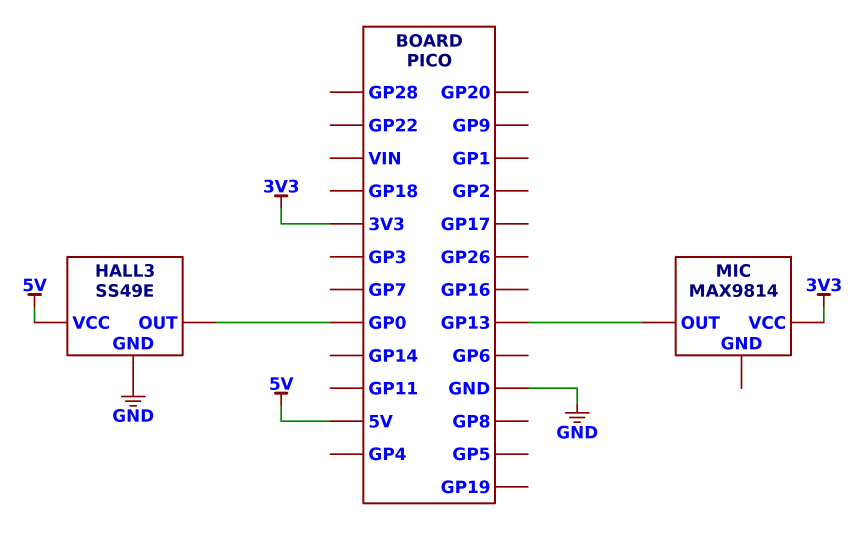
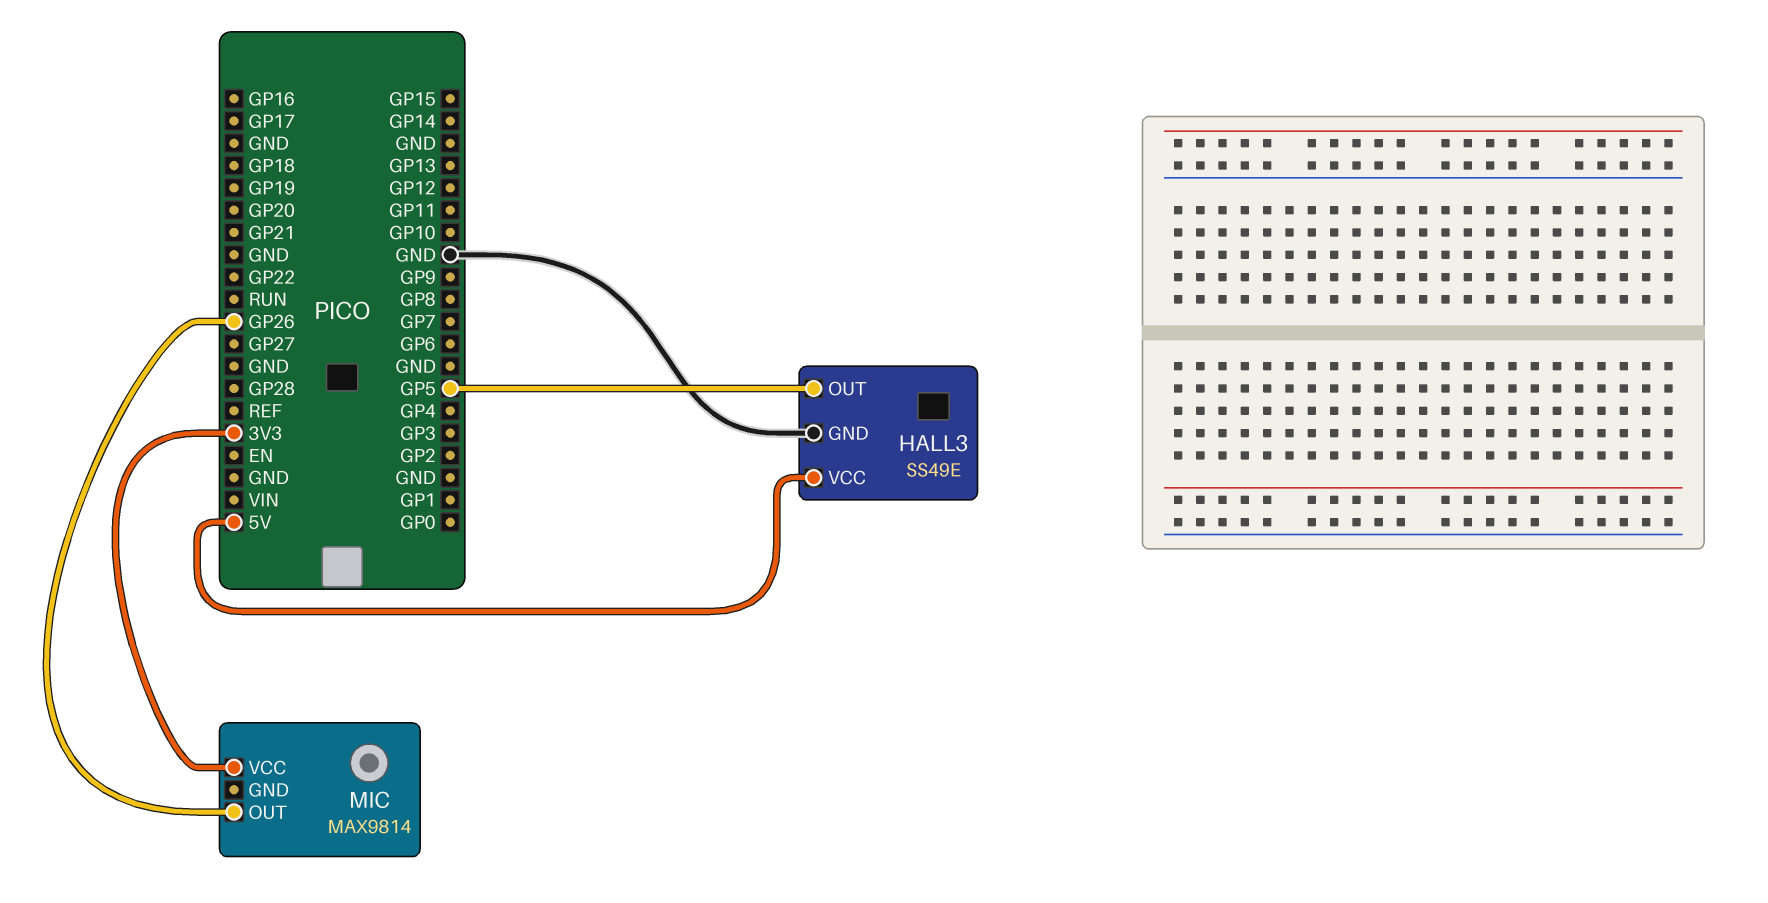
HALL3 pin OUT: GP0 -> GP5
MIC pin OUT: GP13 -> GP26

